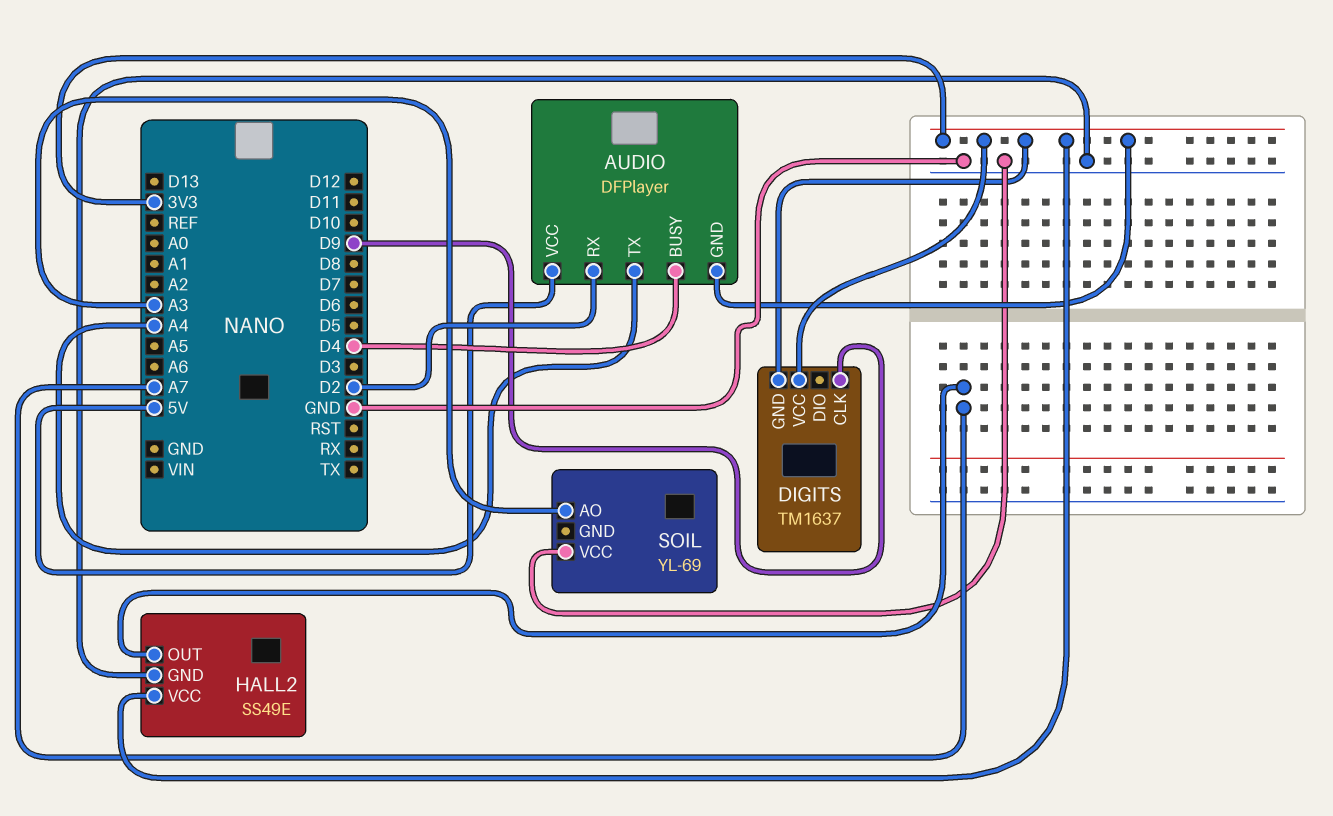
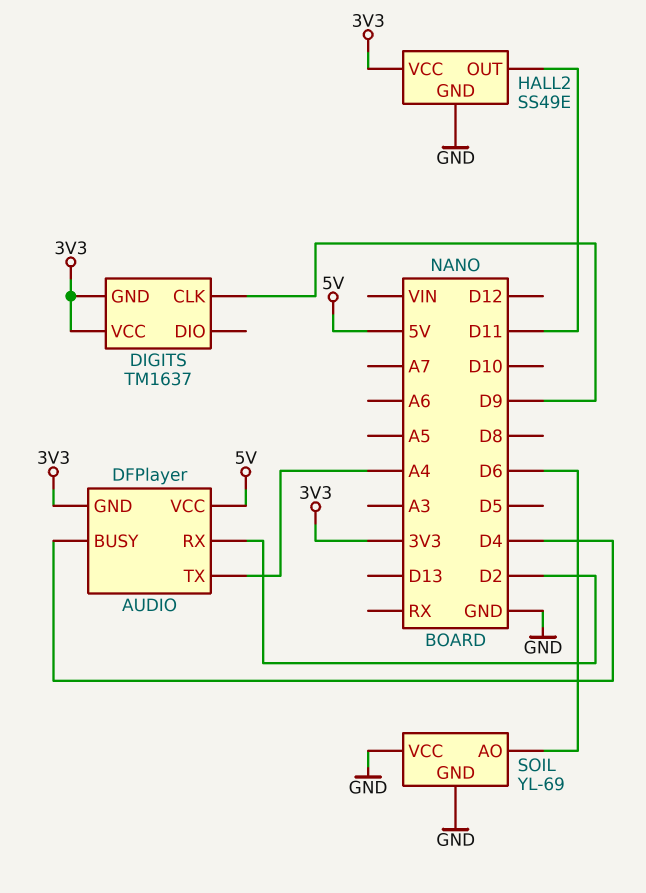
HALL2 pin OUT: A7 -> D11
SOIL pin AO: A3 -> D6
SOIL pin GND: none -> GND

